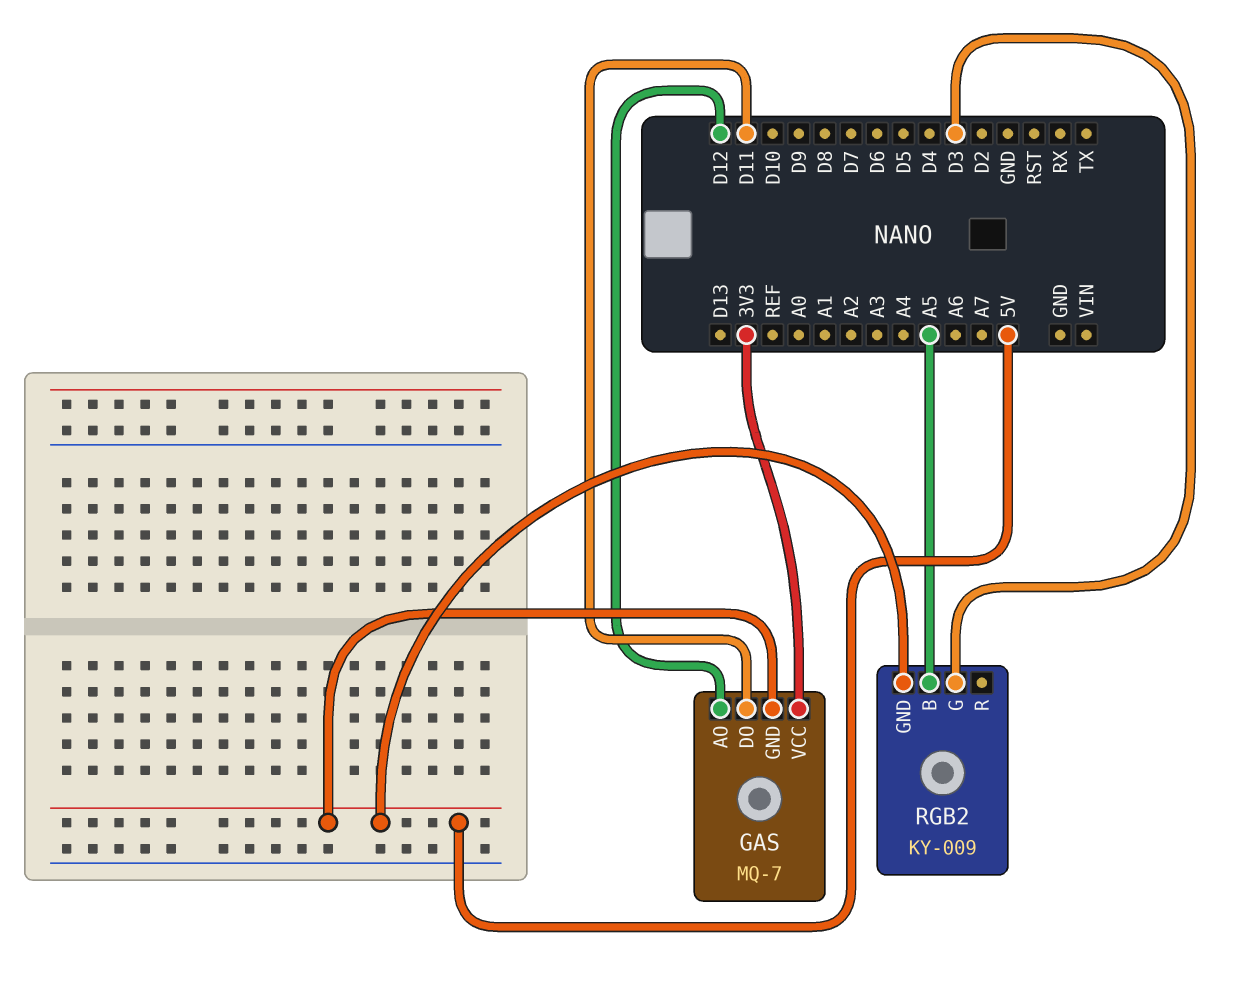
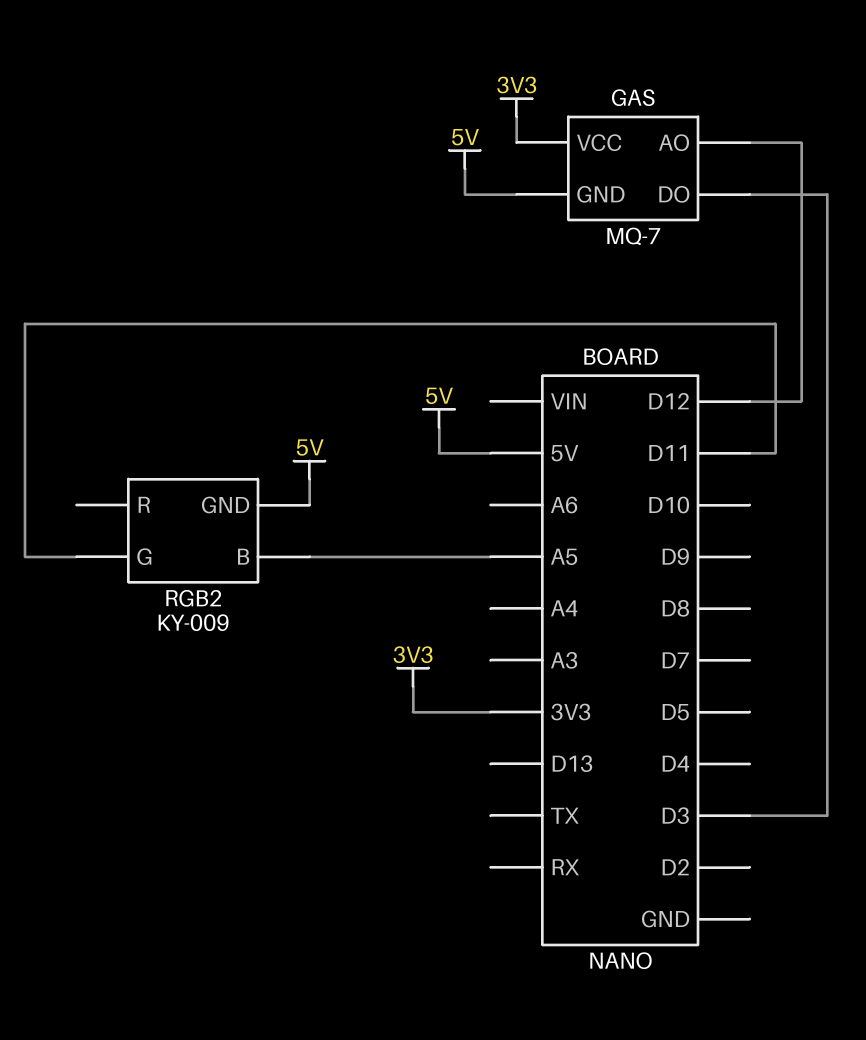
GAS pin DO: D11 -> D3
RGB2 pin G: D3 -> D11

